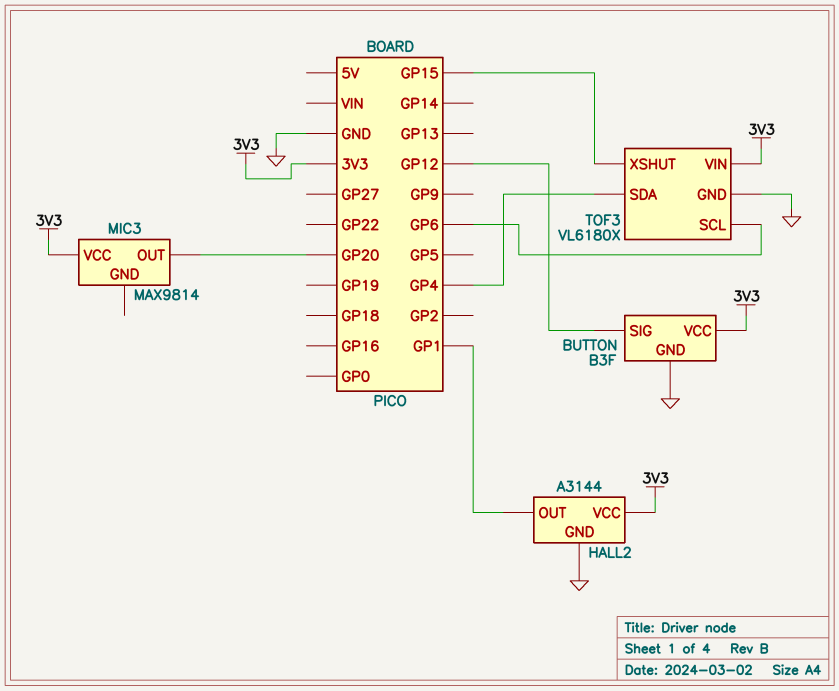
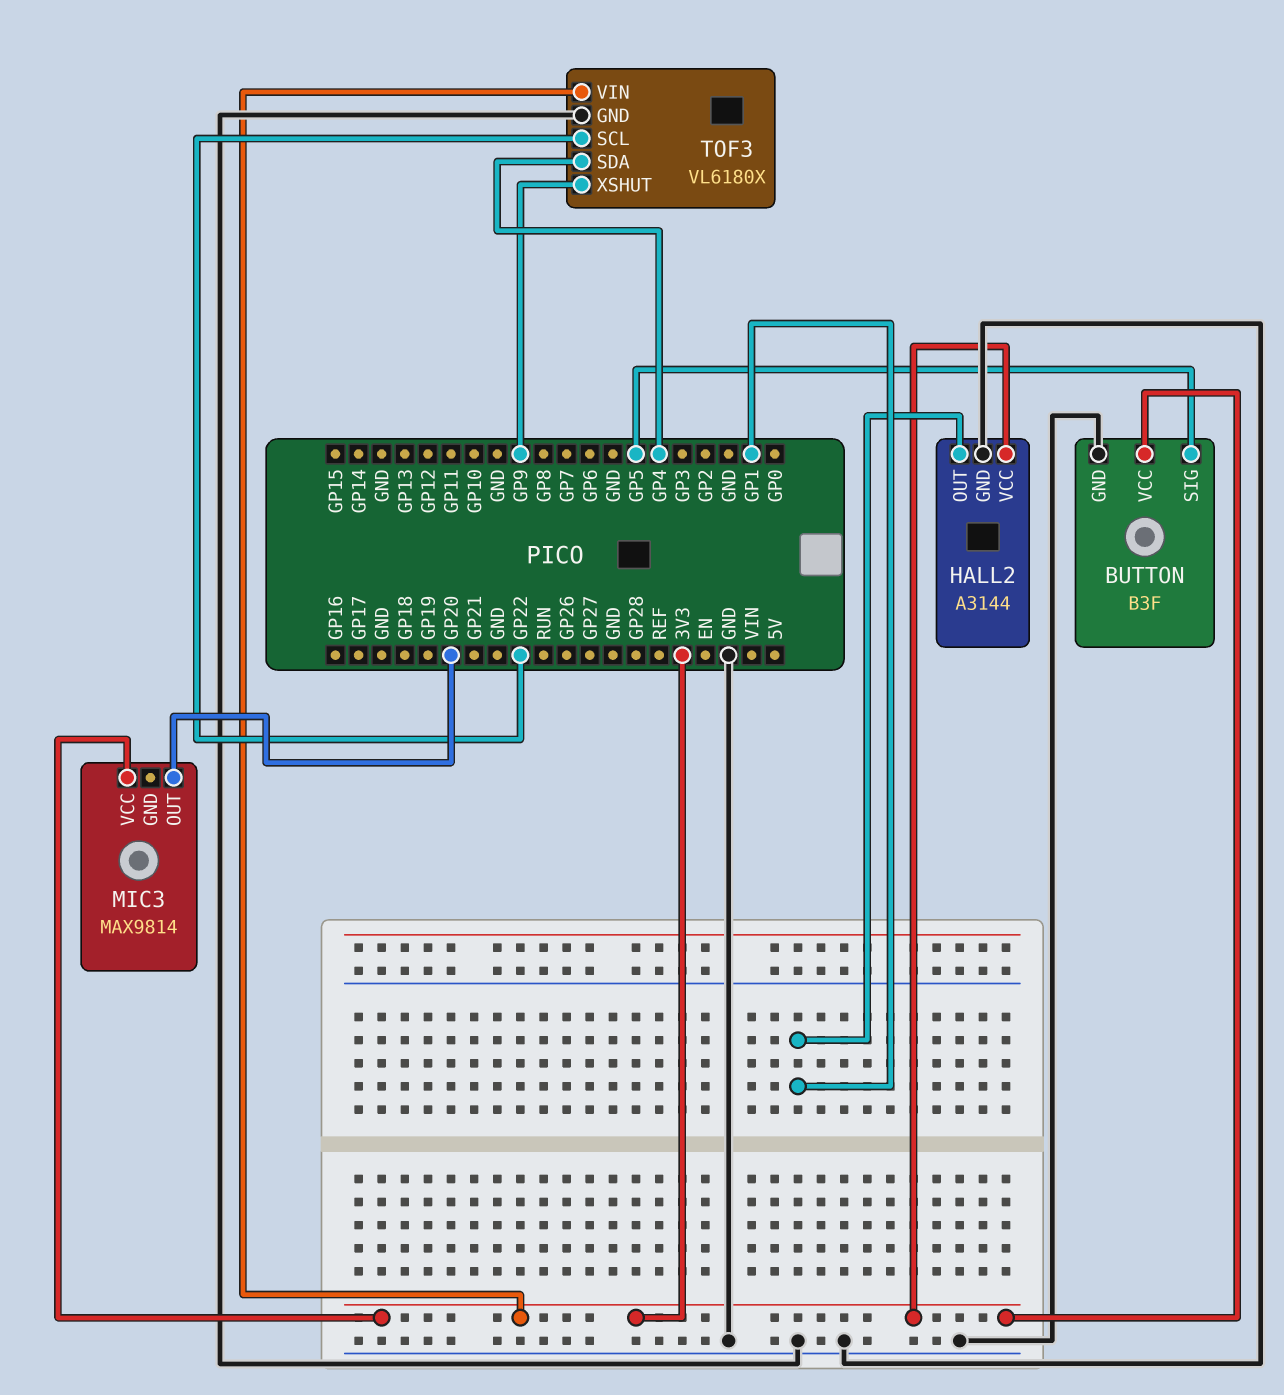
BUTTON pin SIG: GP12 -> GP5
TOF3 pin SCL: GP6 -> GP22
TOF3 pin XSHUT: GP15 -> GP9

